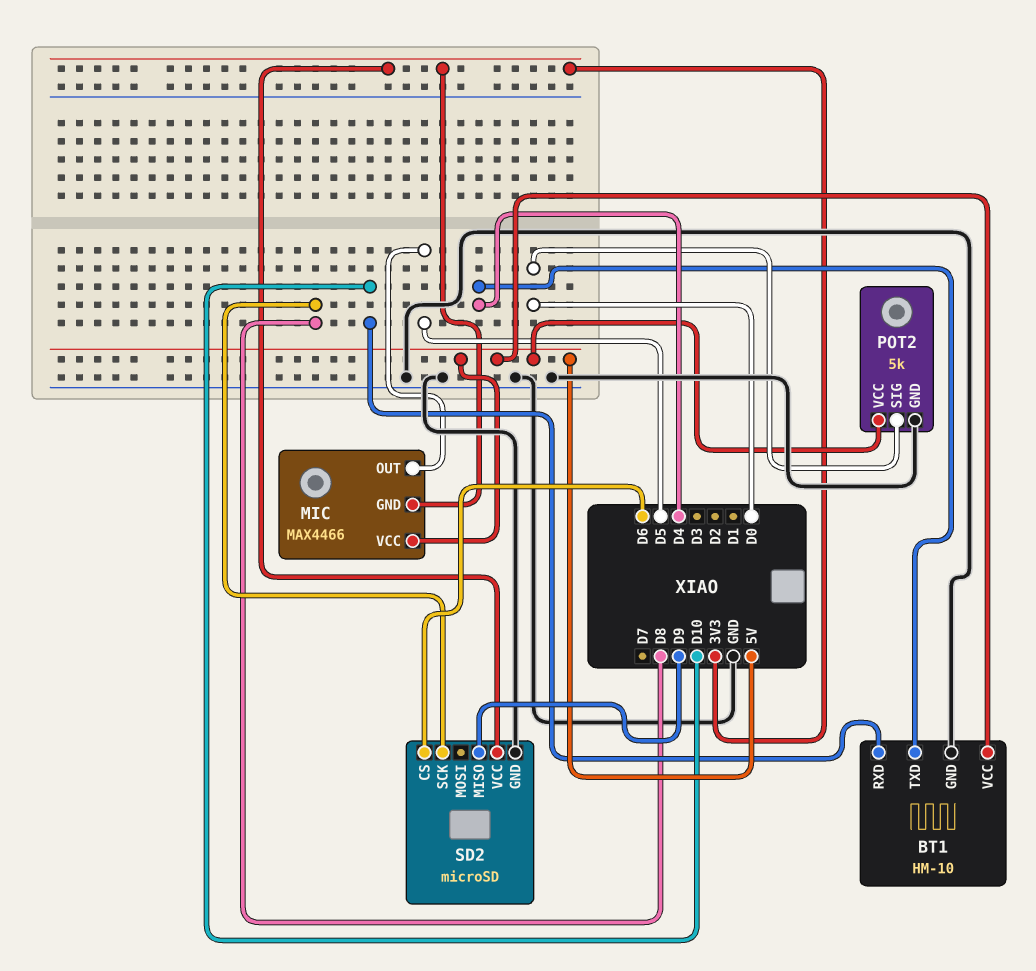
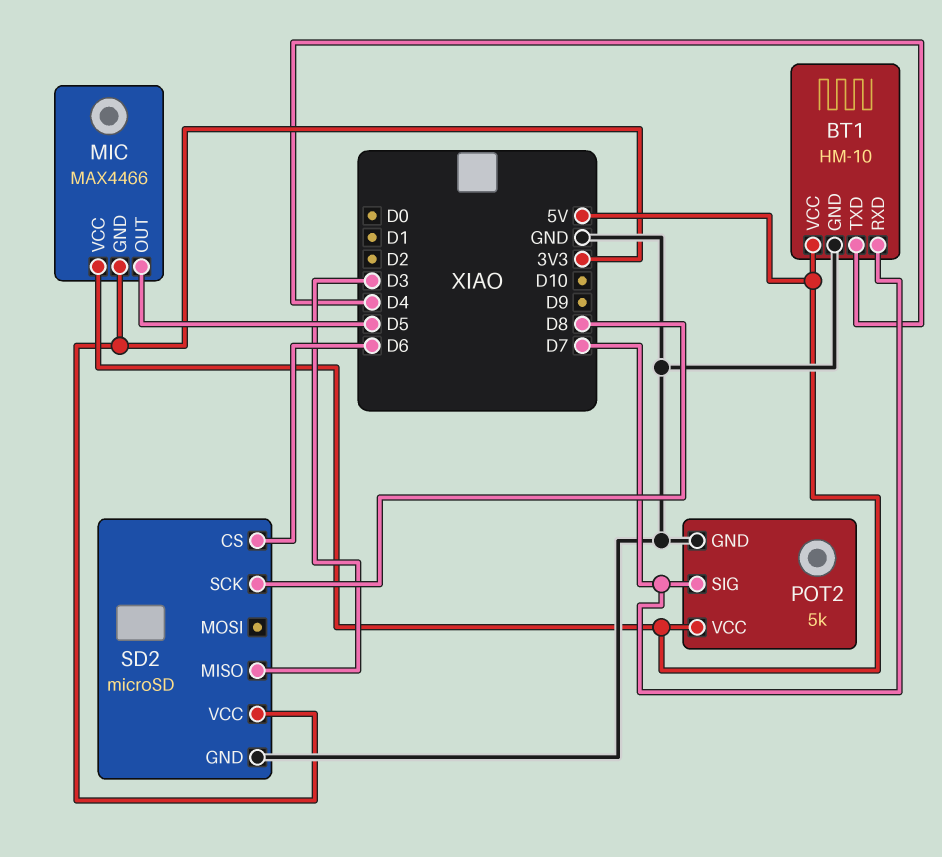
BT1 pin RXD: D10 -> D7
POT2 pin SIG: D0 -> D7
SD2 pin MISO: D9 -> D3

